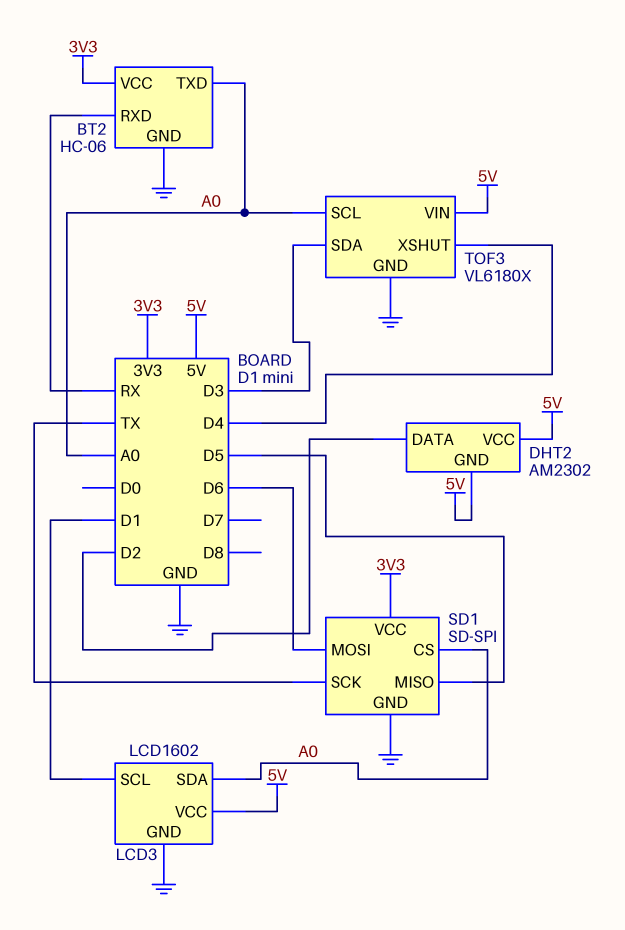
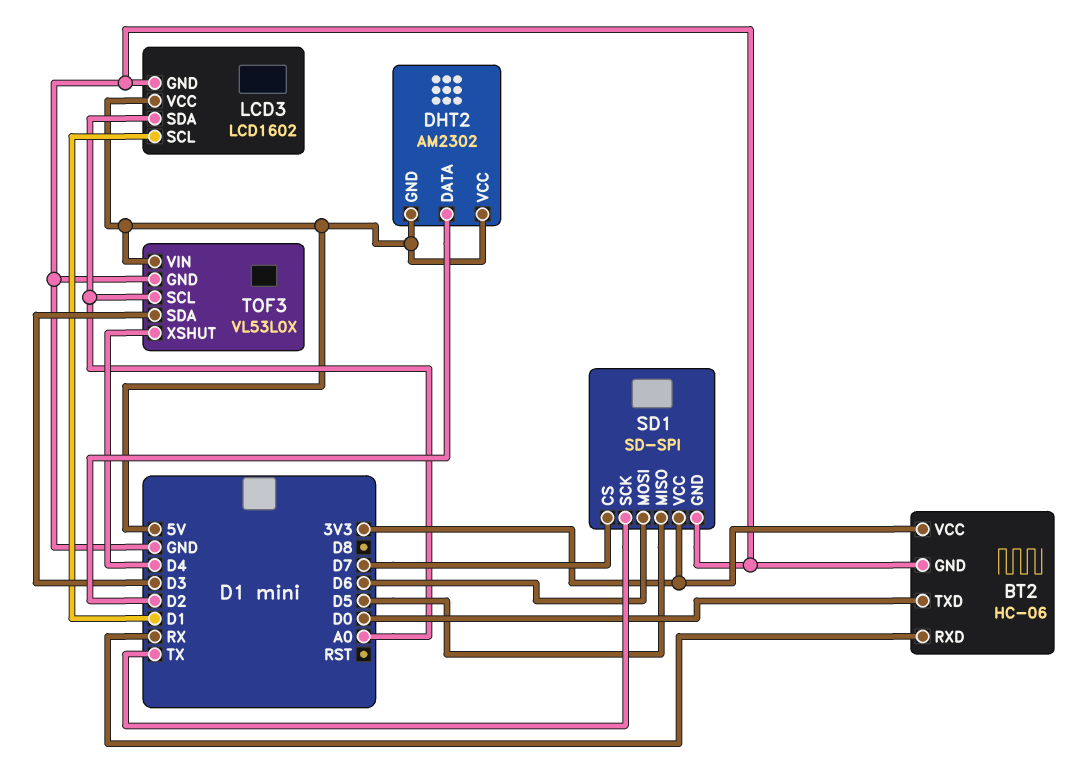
BT2 pin TXD: A0 -> D0
SD1 pin CS: A0 -> D7
TOF3: VL6180X -> VL53L0X

